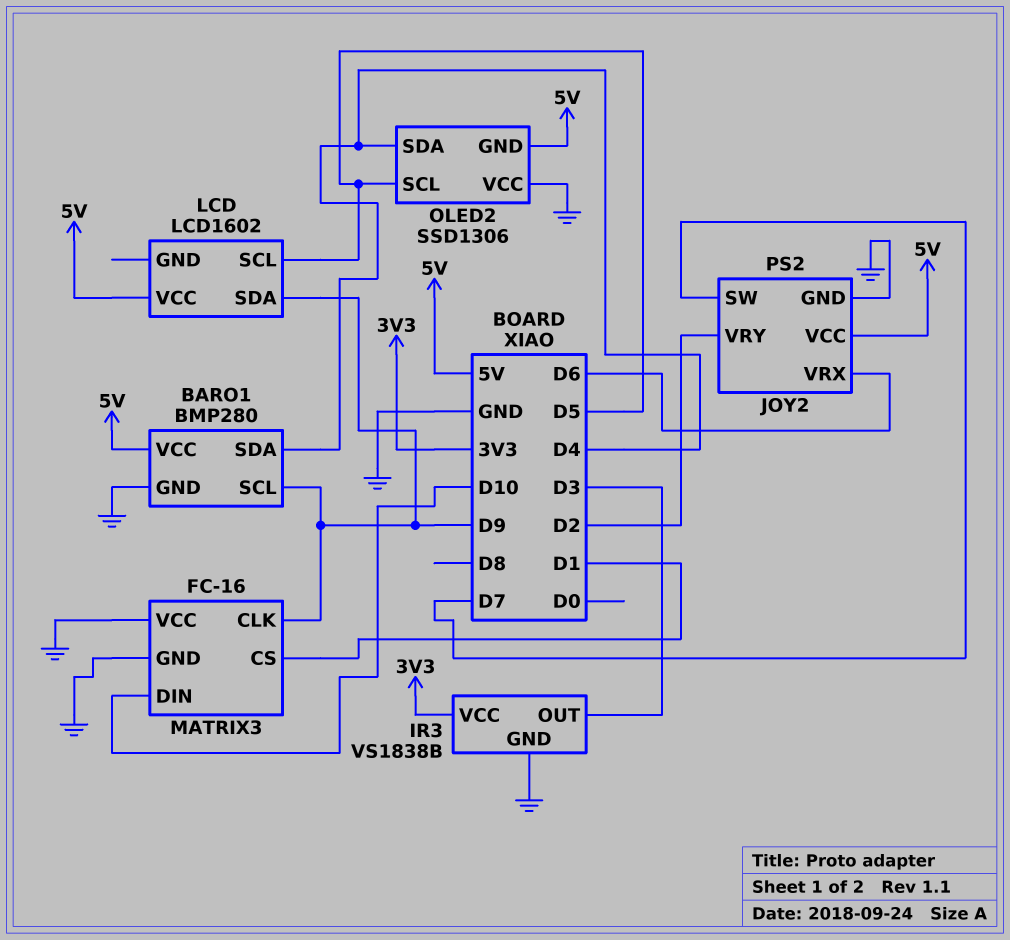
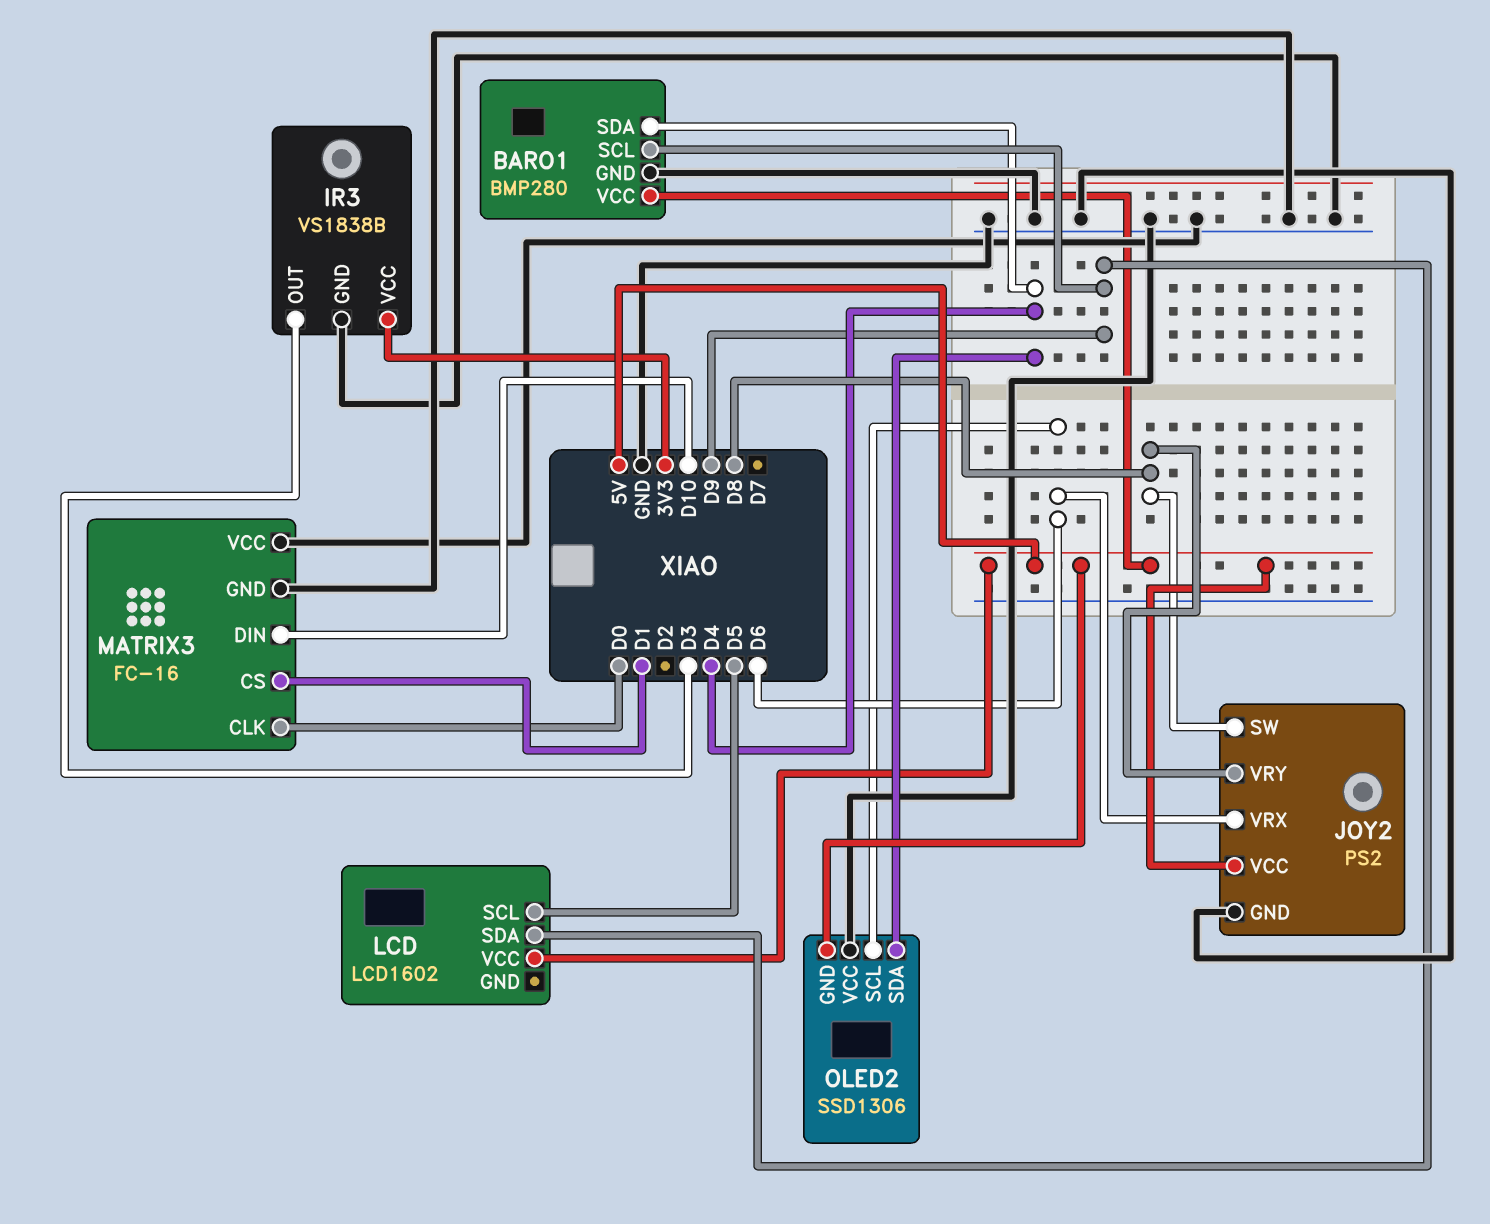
JOY2 pin SW: D7 -> D8
JOY2 pin VRY: D2 -> D8
MATRIX3 pin CLK: D9 -> D0
OLED2 pin SCL: D5 -> D6

